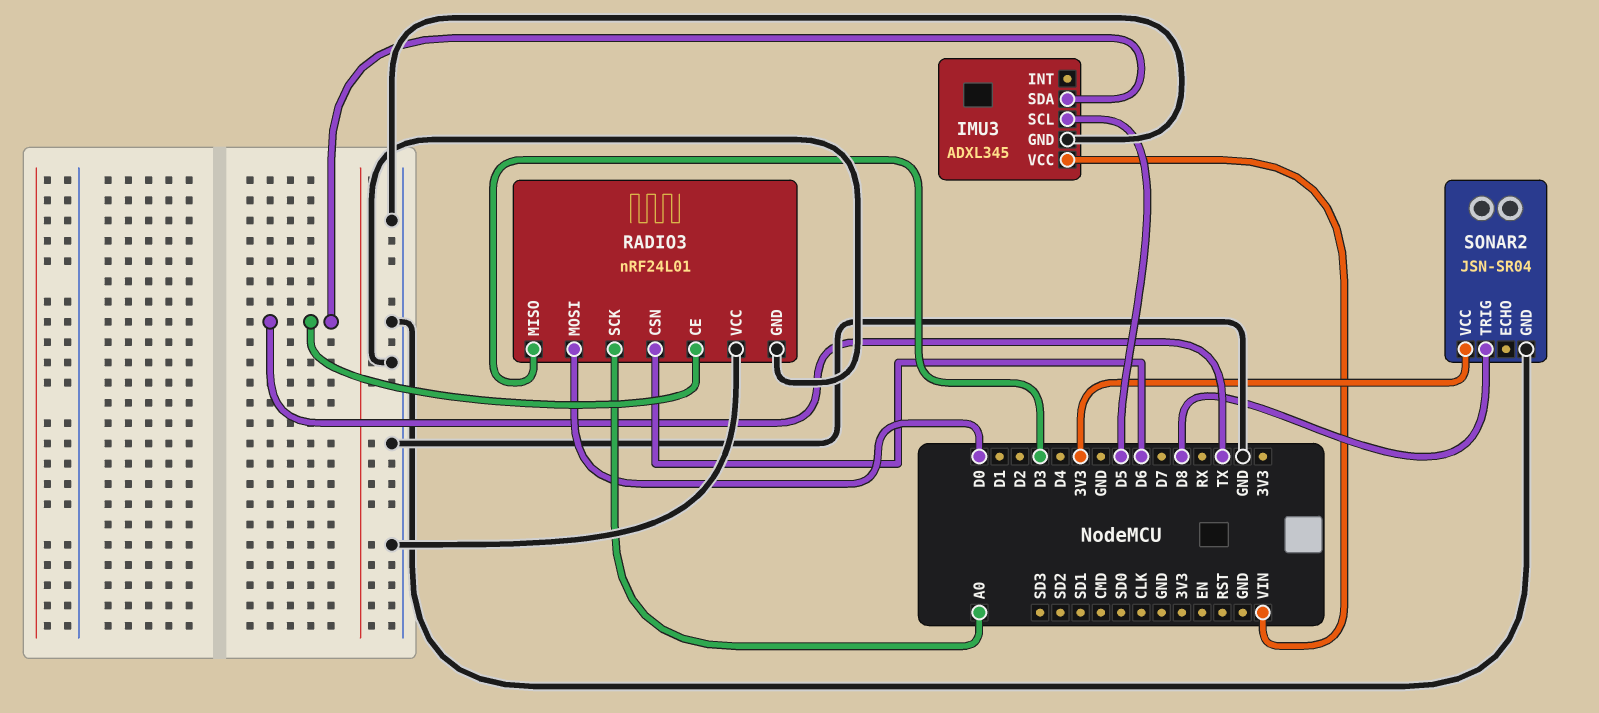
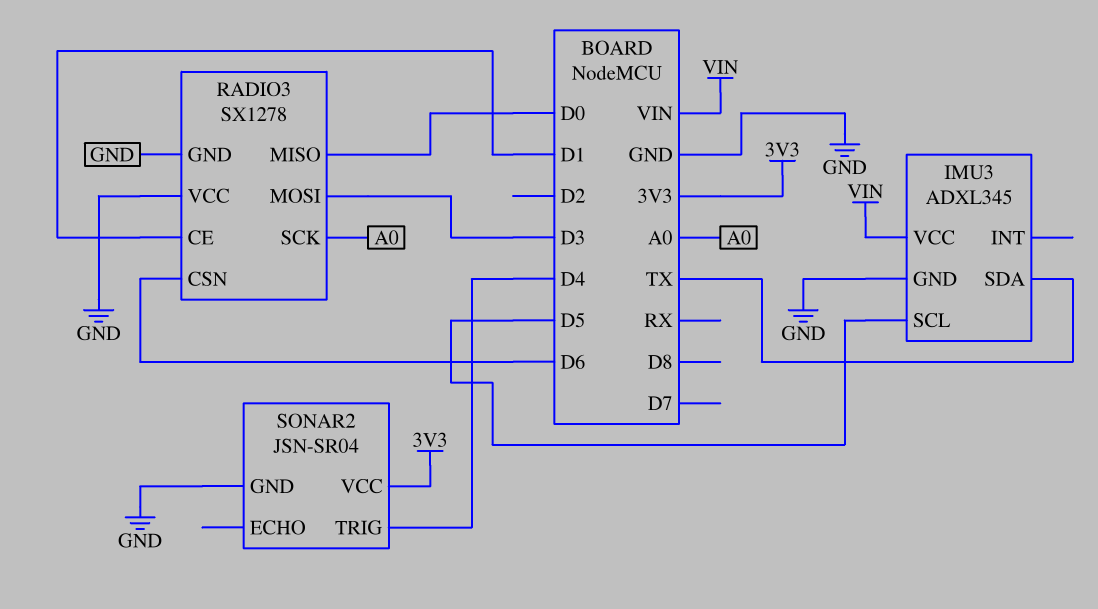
RADIO3: nRF24L01 -> SX1278
RADIO3 pin CE: TX -> D1
RADIO3 pin MISO: D3 -> D0
RADIO3 pin MOSI: D0 -> D3
SONAR2 pin TRIG: D8 -> D4

